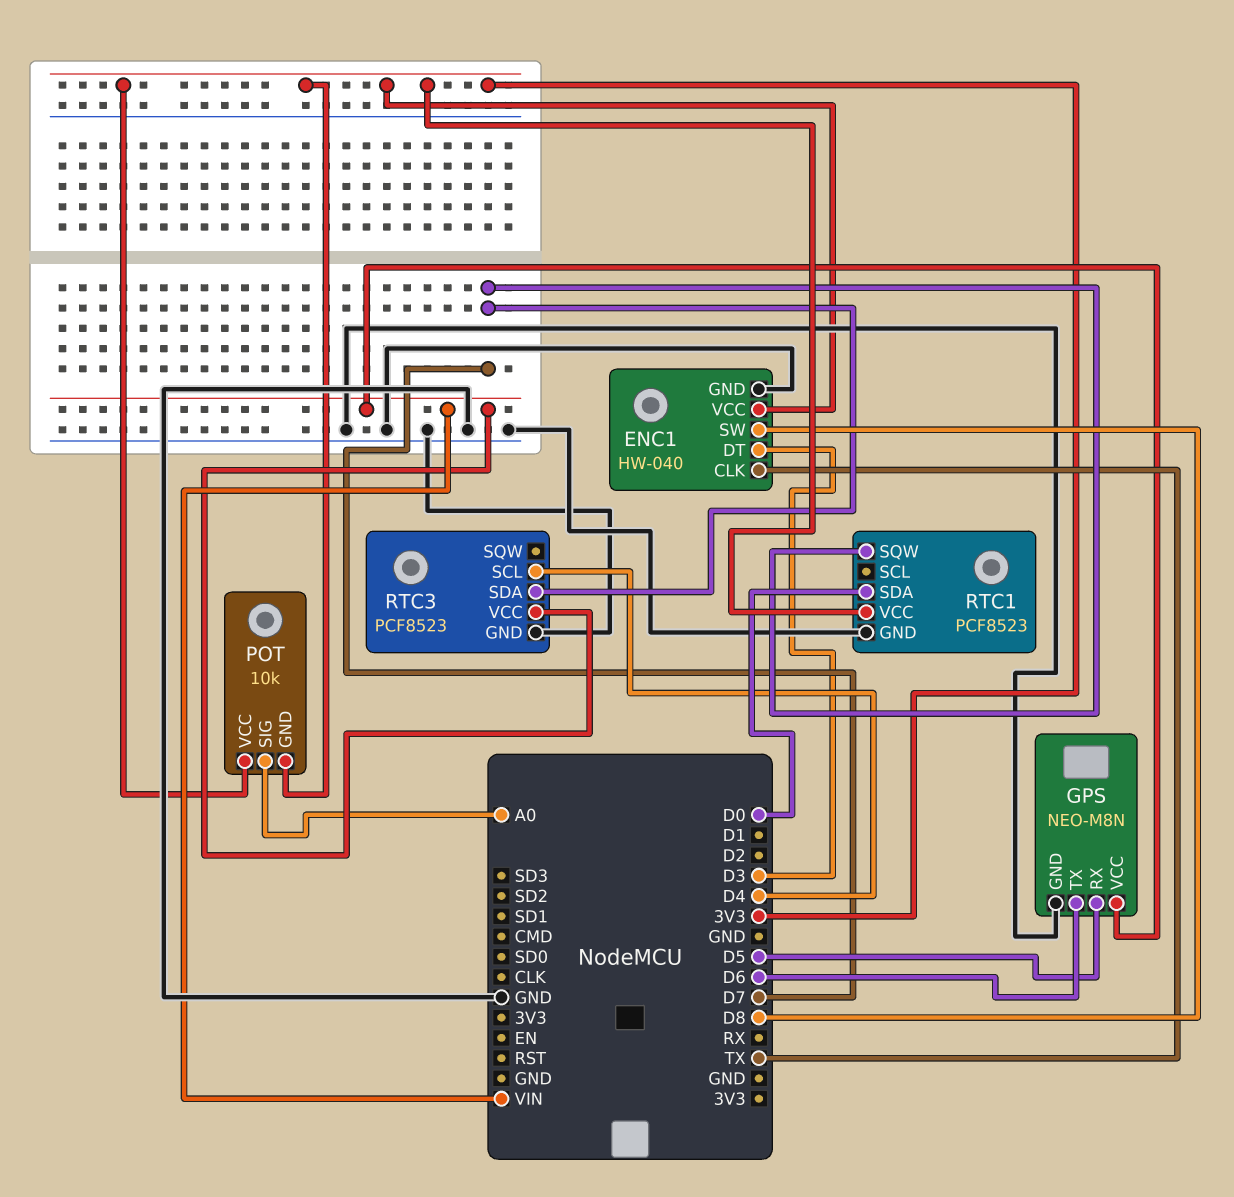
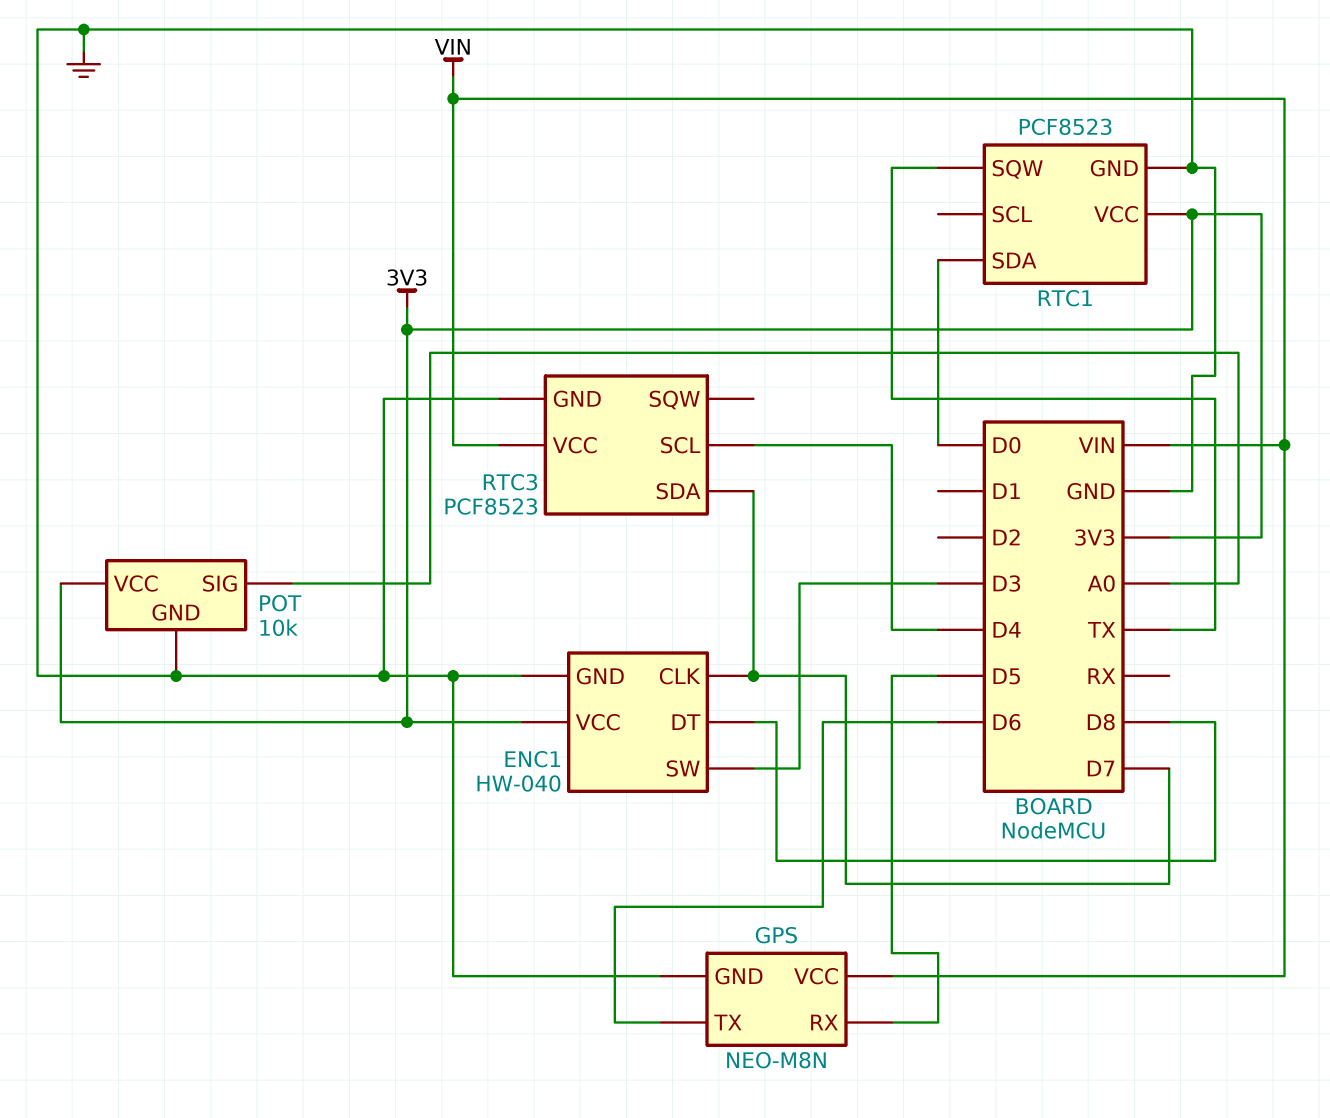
ENC1 pin CLK: TX -> D7
ENC1 pin DT: D3 -> D8
ENC1 pin SW: D8 -> D3
POT pin GND: 3V3 -> GND
RTC1 pin SQW: D7 -> TX

